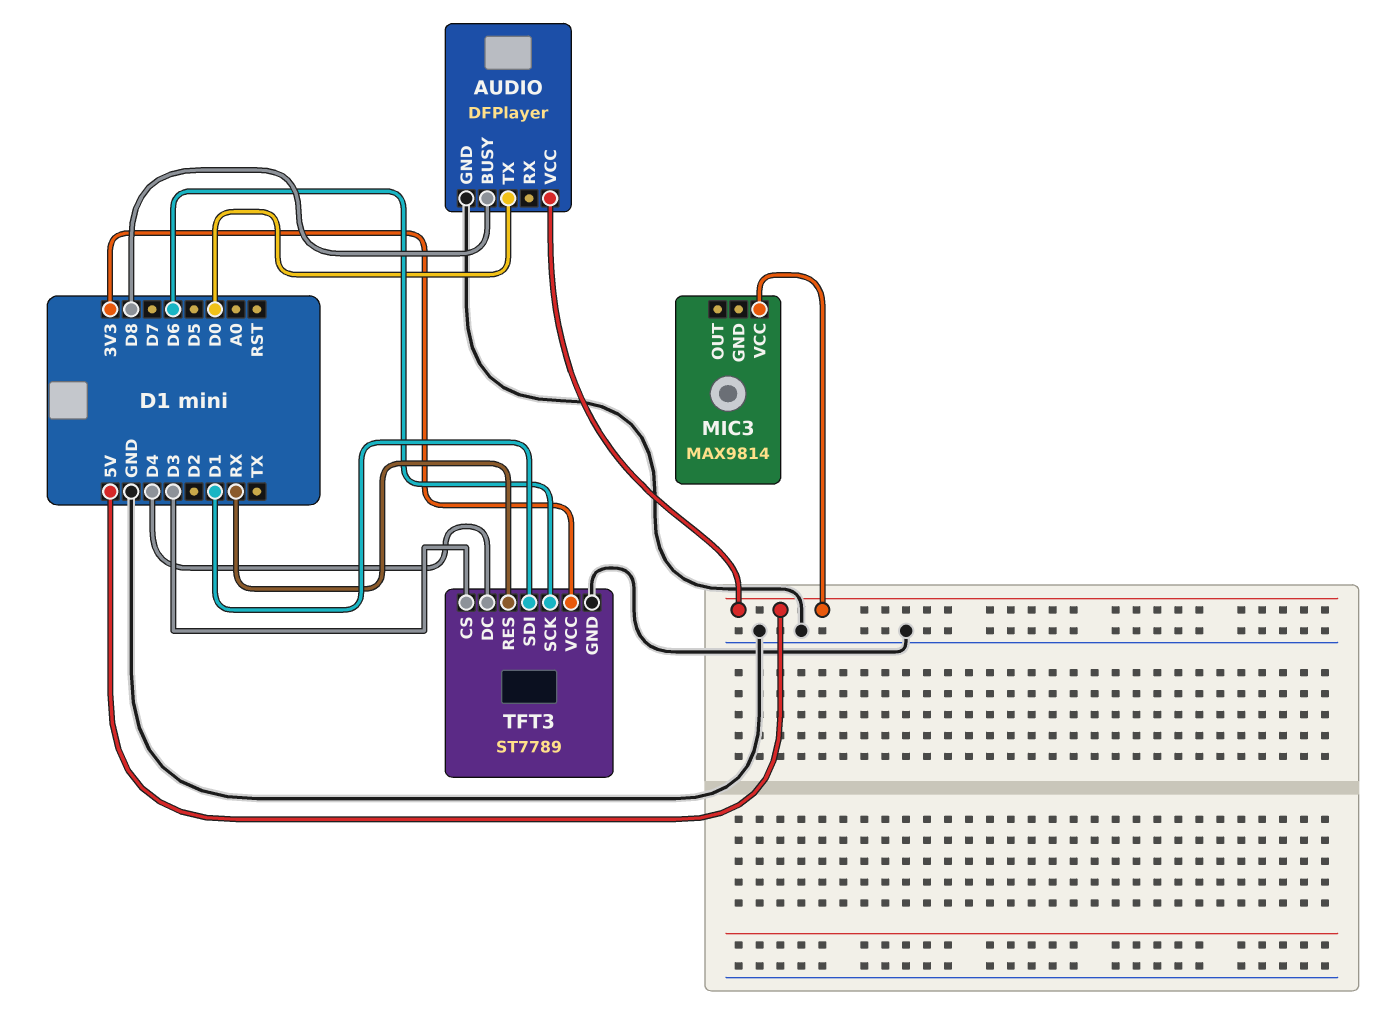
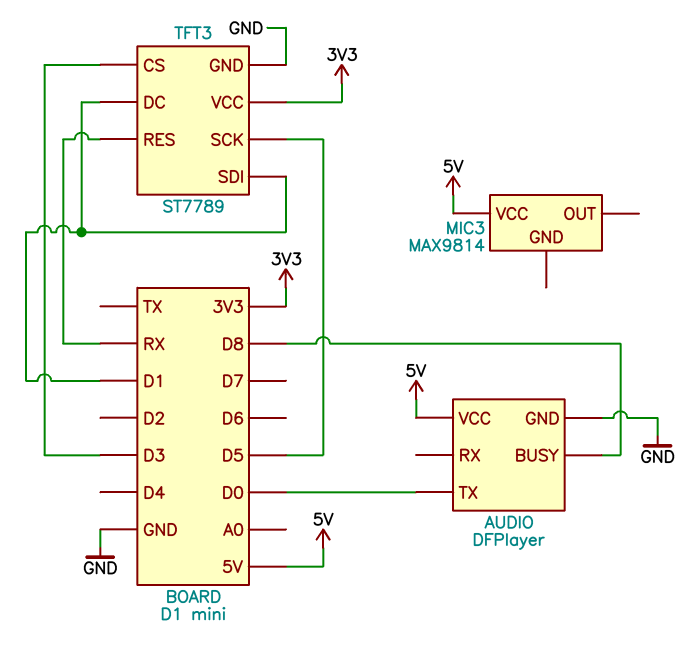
TFT3 pin DC: D4 -> D1
TFT3 pin SCK: D6 -> D5

